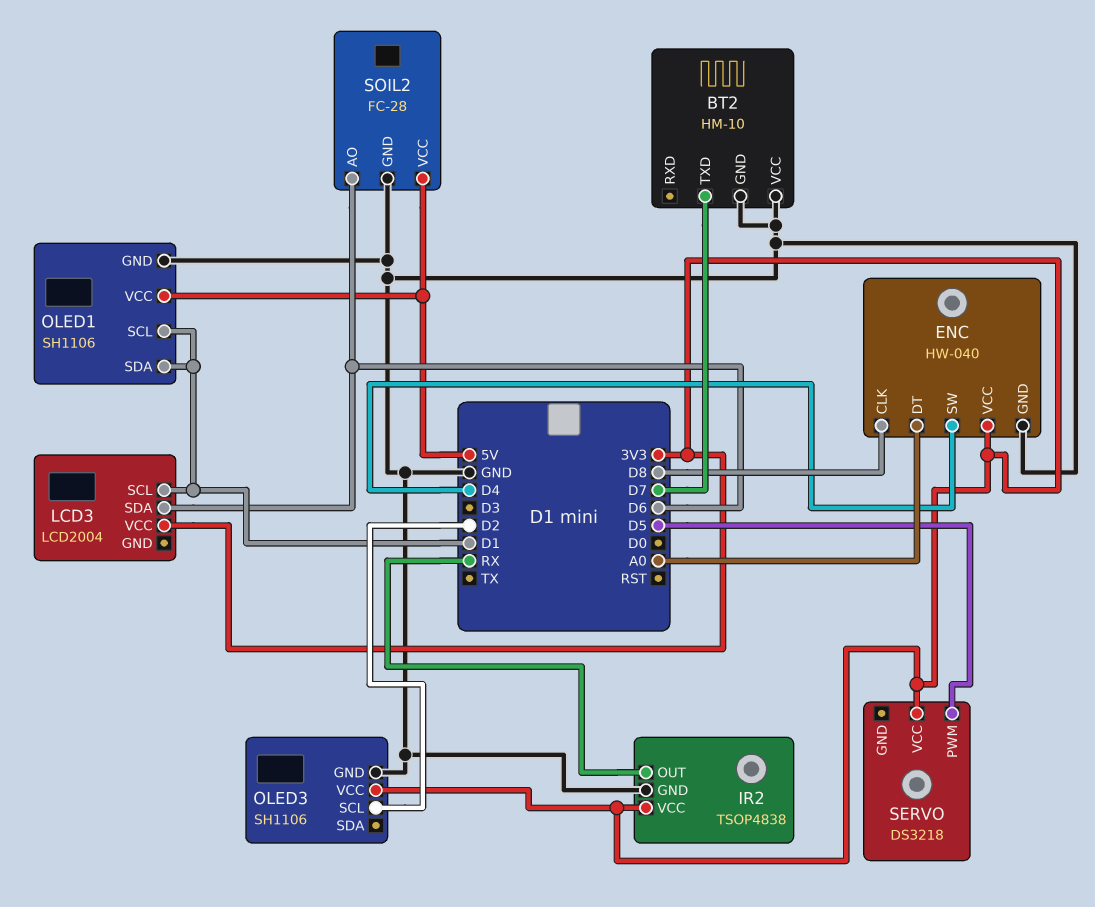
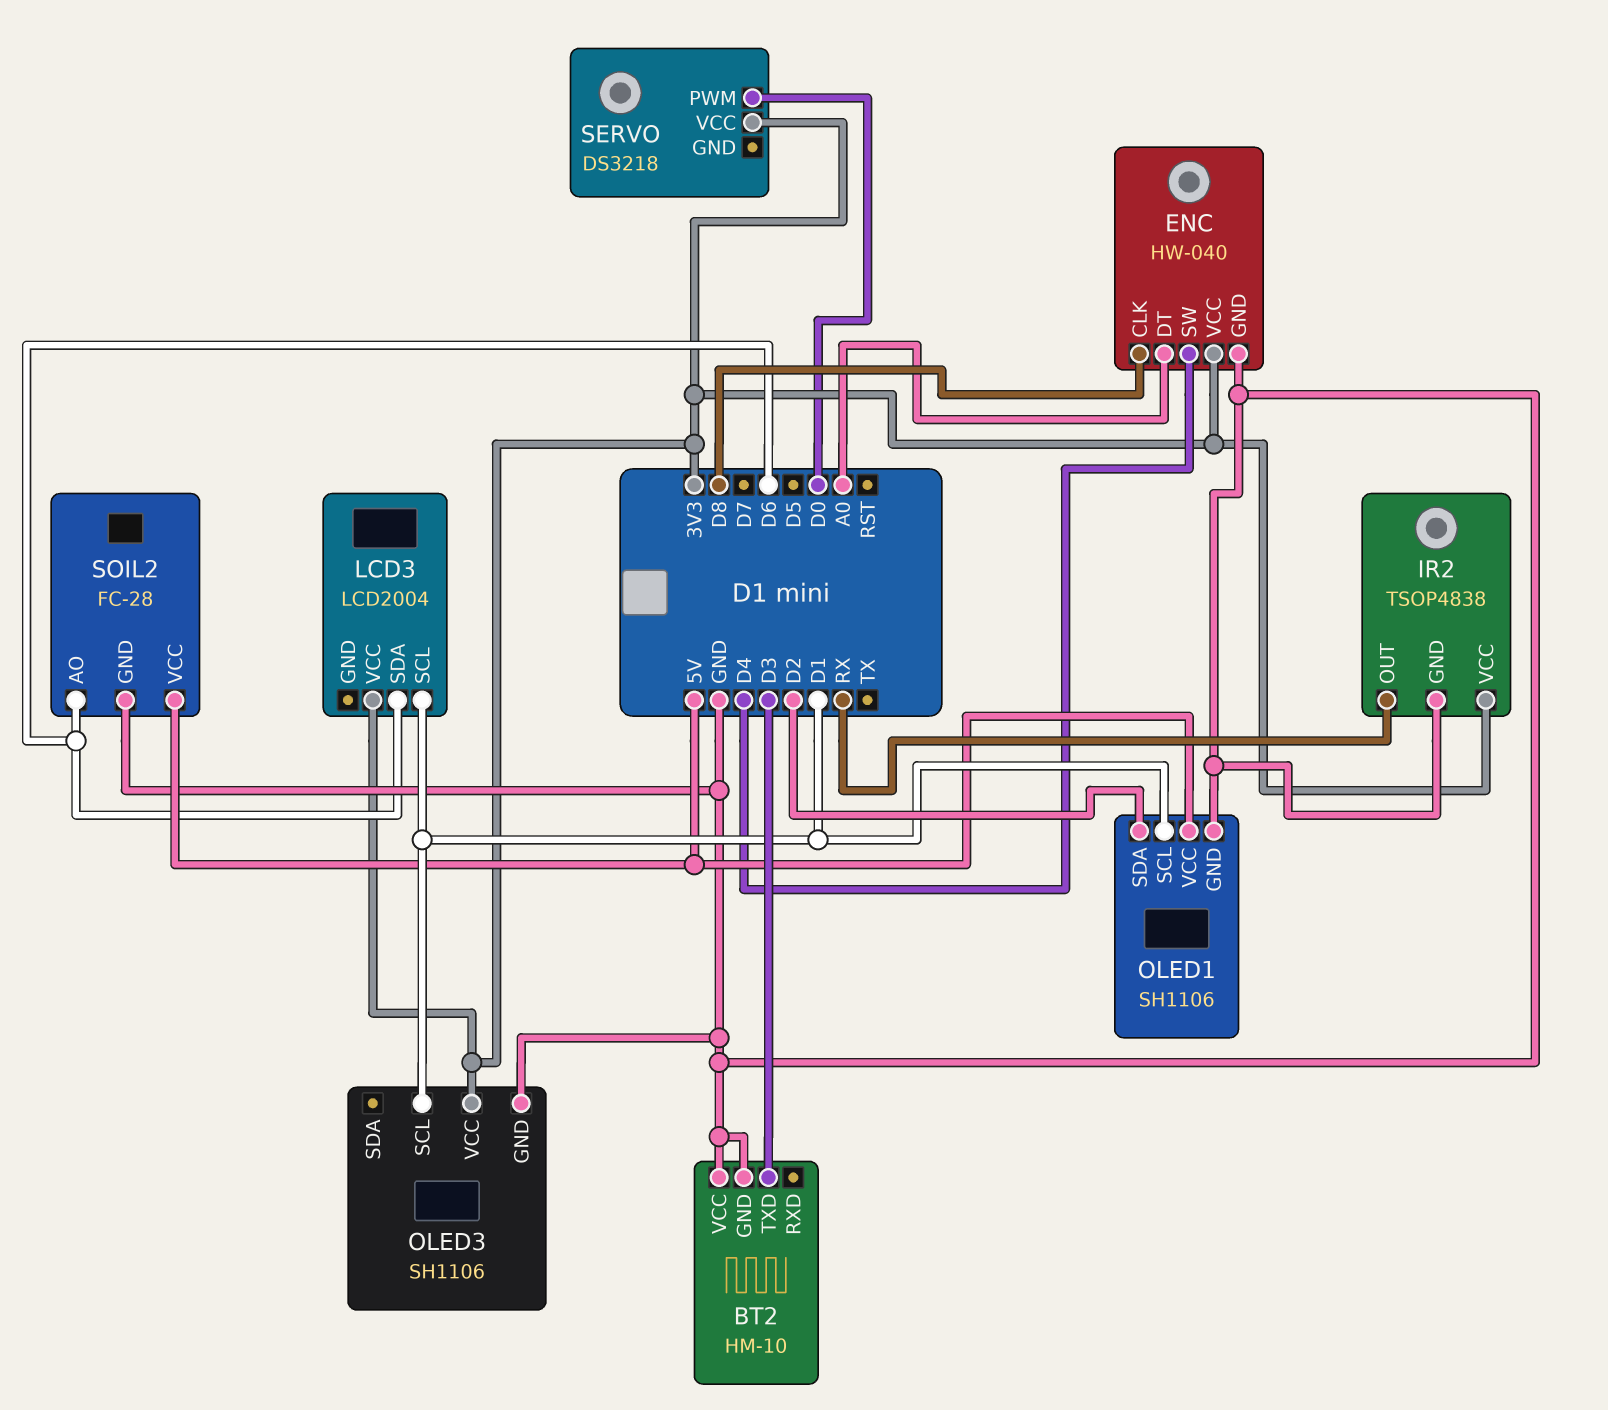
BT2 pin TXD: D7 -> D3
OLED1 pin SDA: D1 -> D2
OLED3 pin SCL: D2 -> D1
SERVO pin PWM: D5 -> D0

